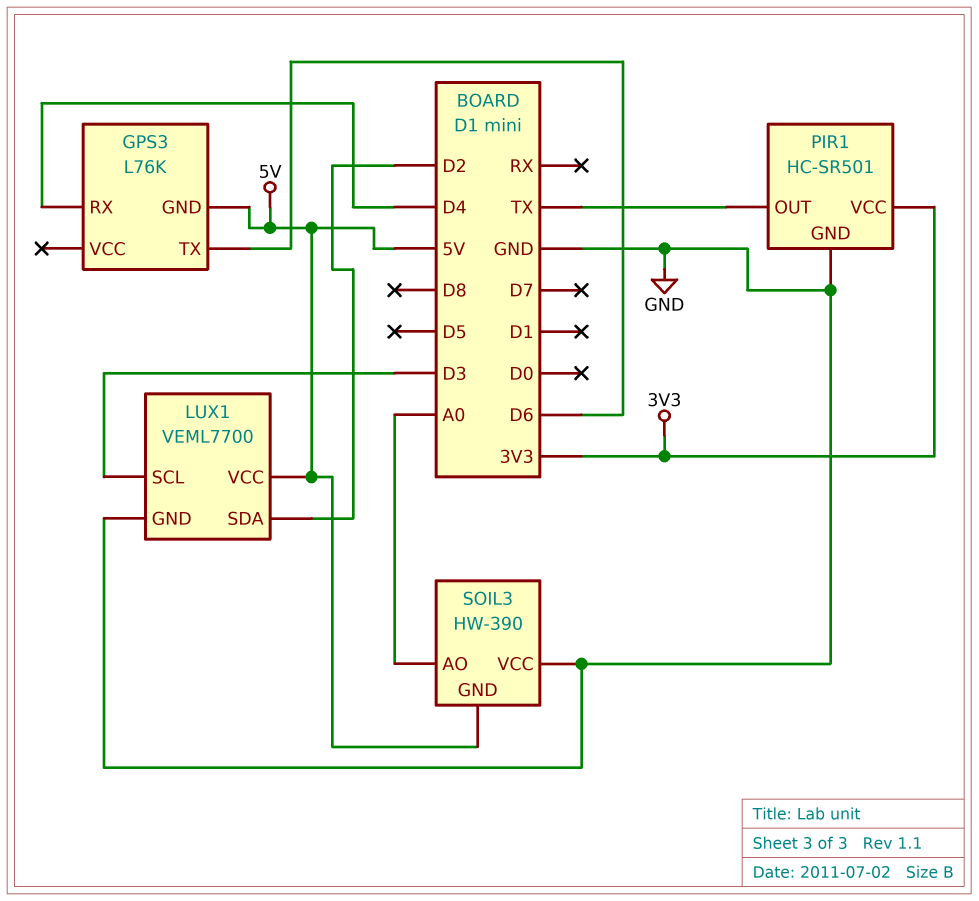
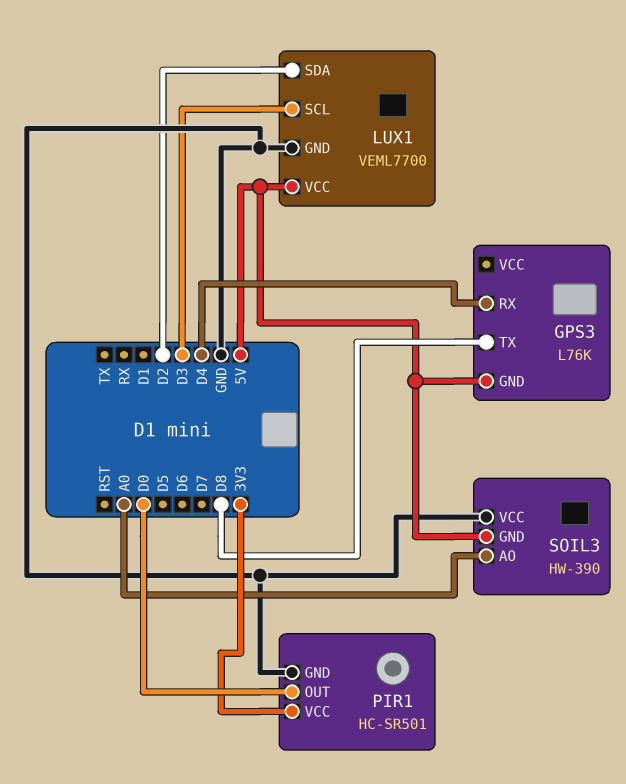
GPS3 pin TX: D6 -> D8
PIR1 pin OUT: TX -> D0

